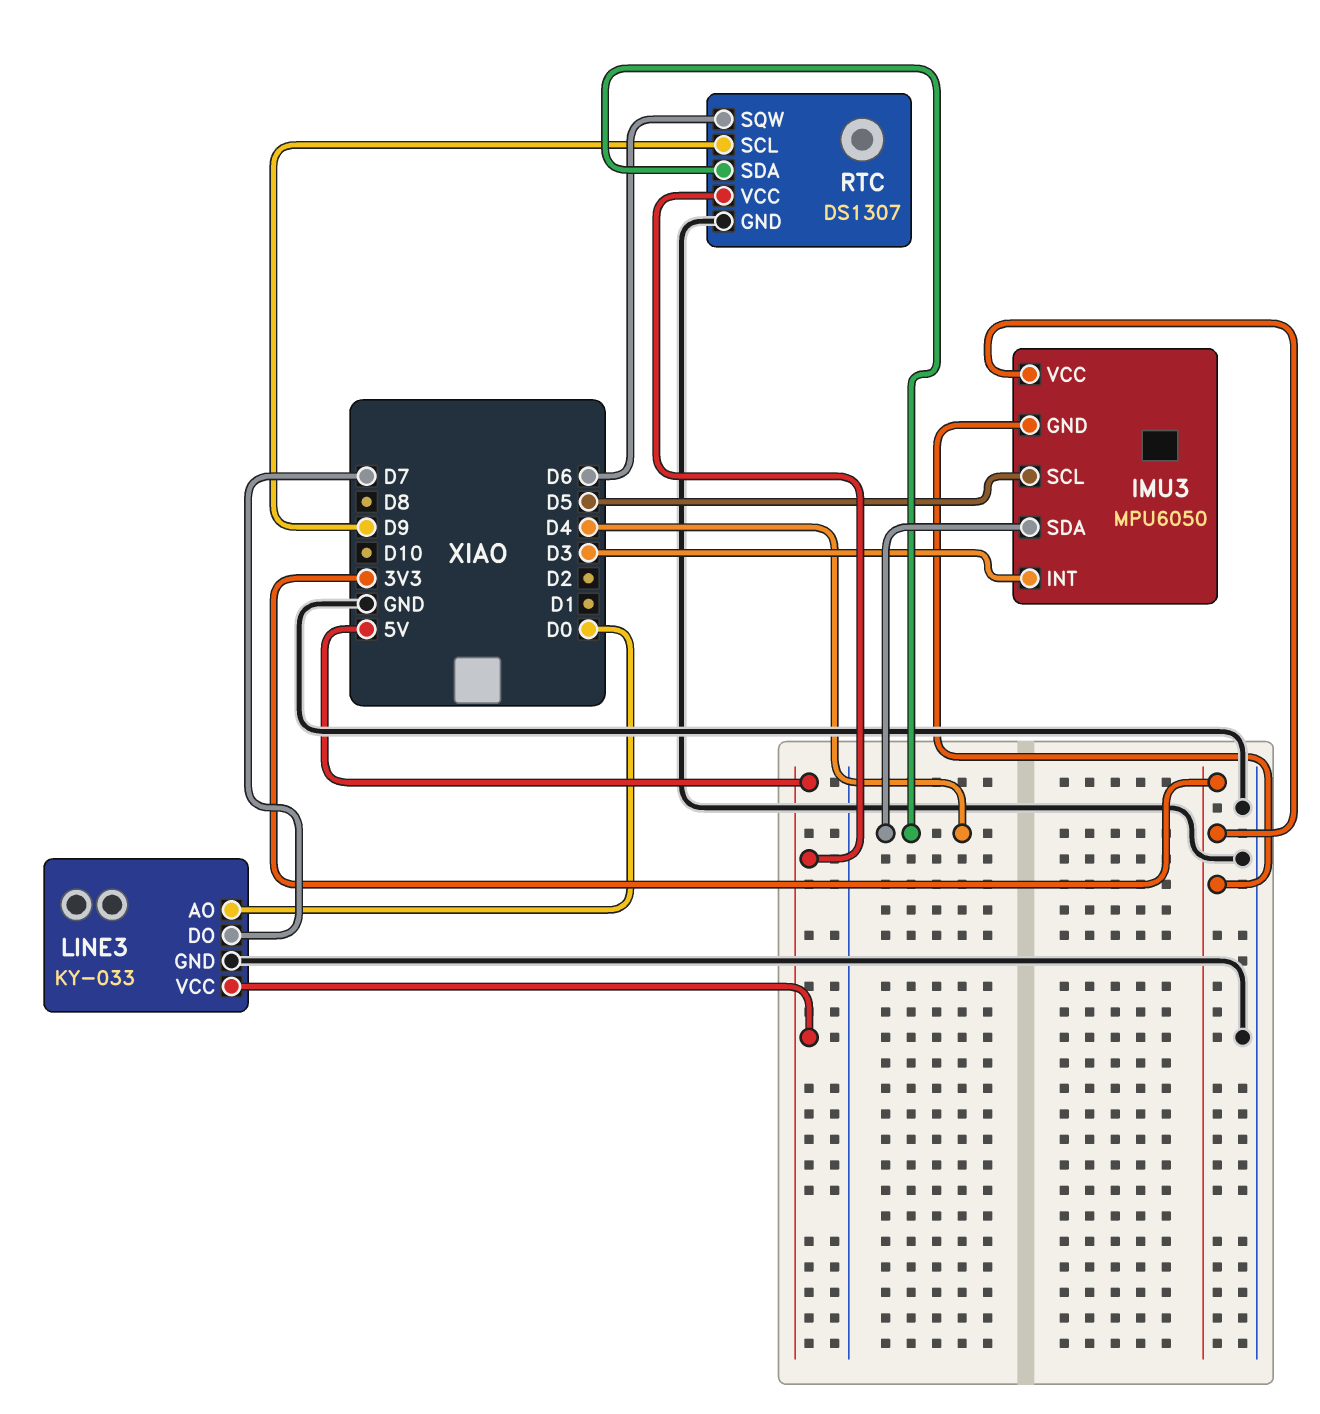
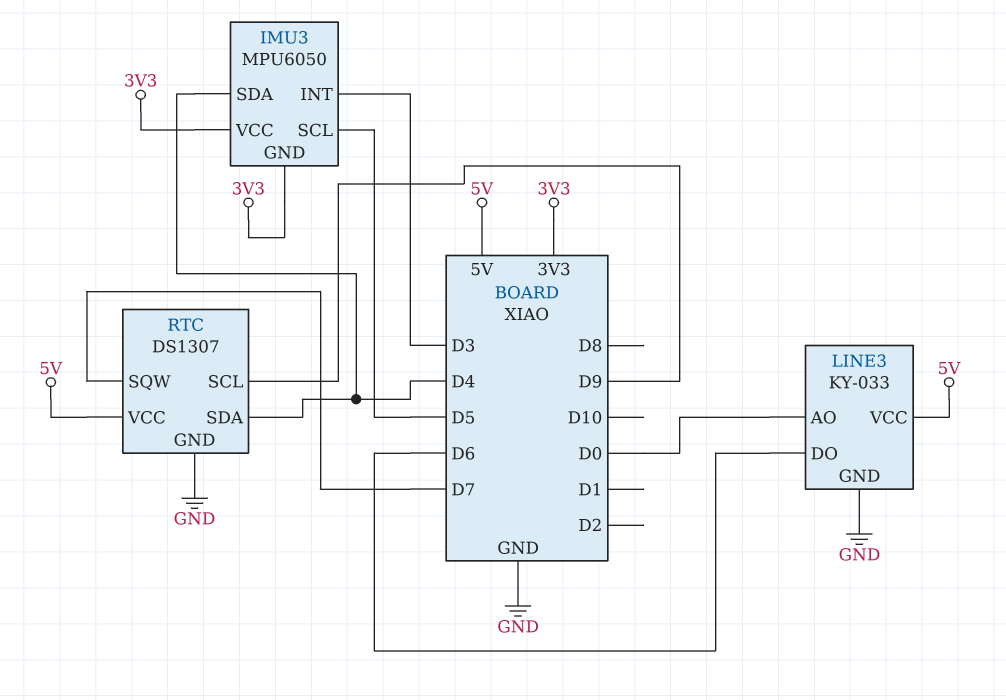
LINE3 pin DO: D7 -> D6
RTC pin SQW: D6 -> D7

